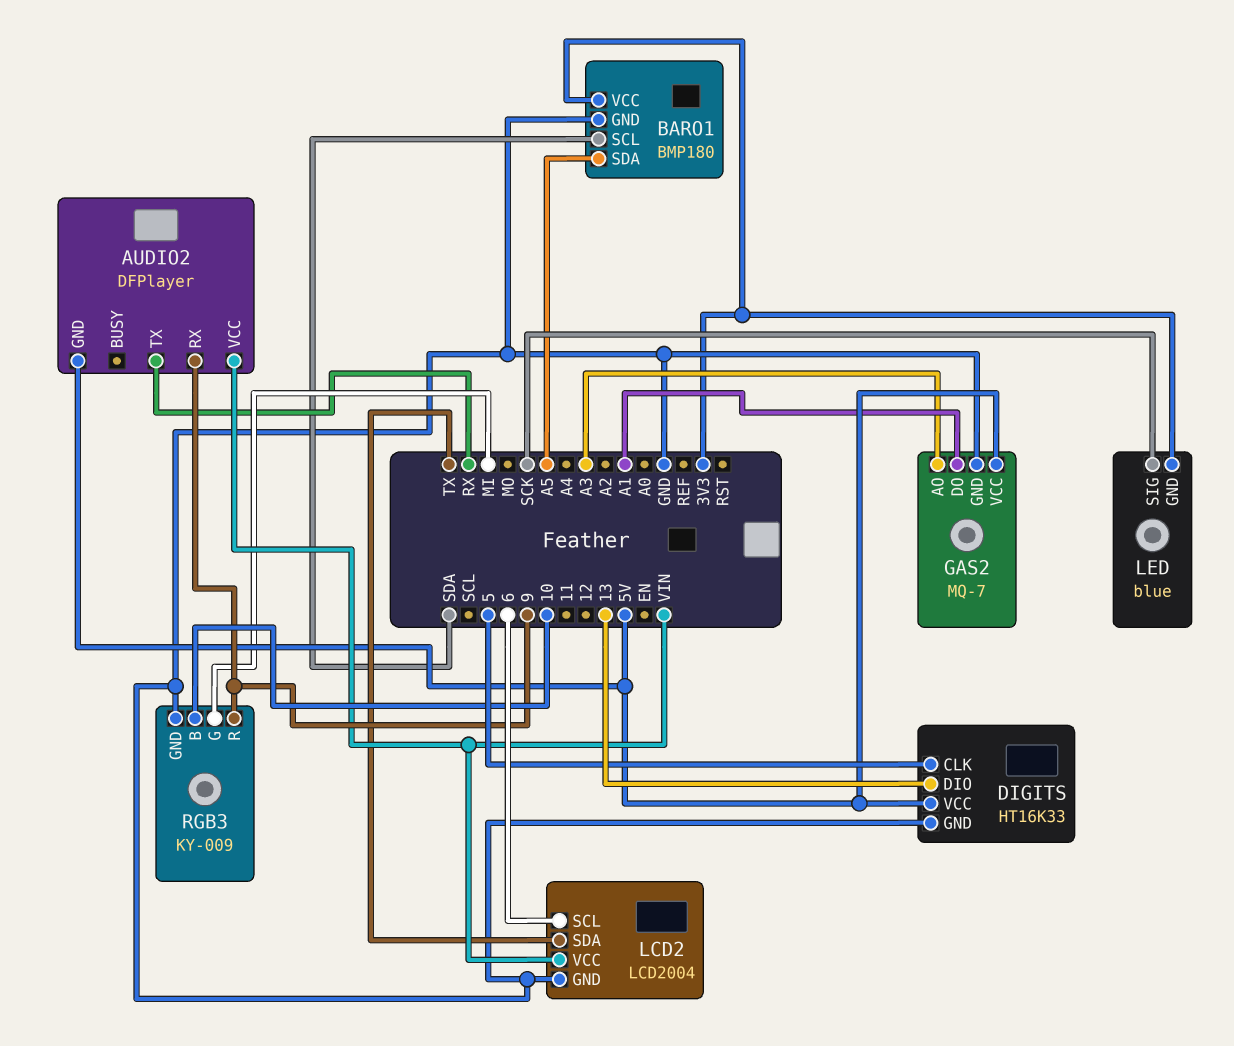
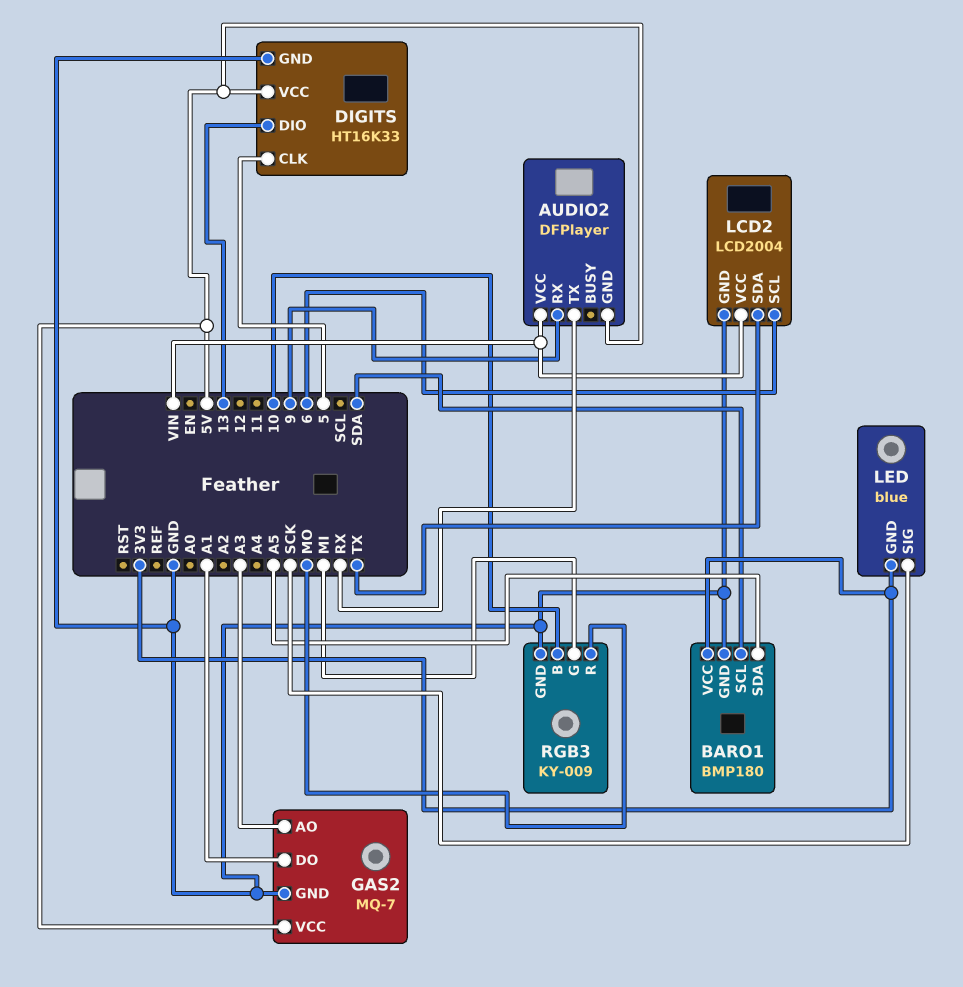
RGB3 pin R: 9 -> MO

